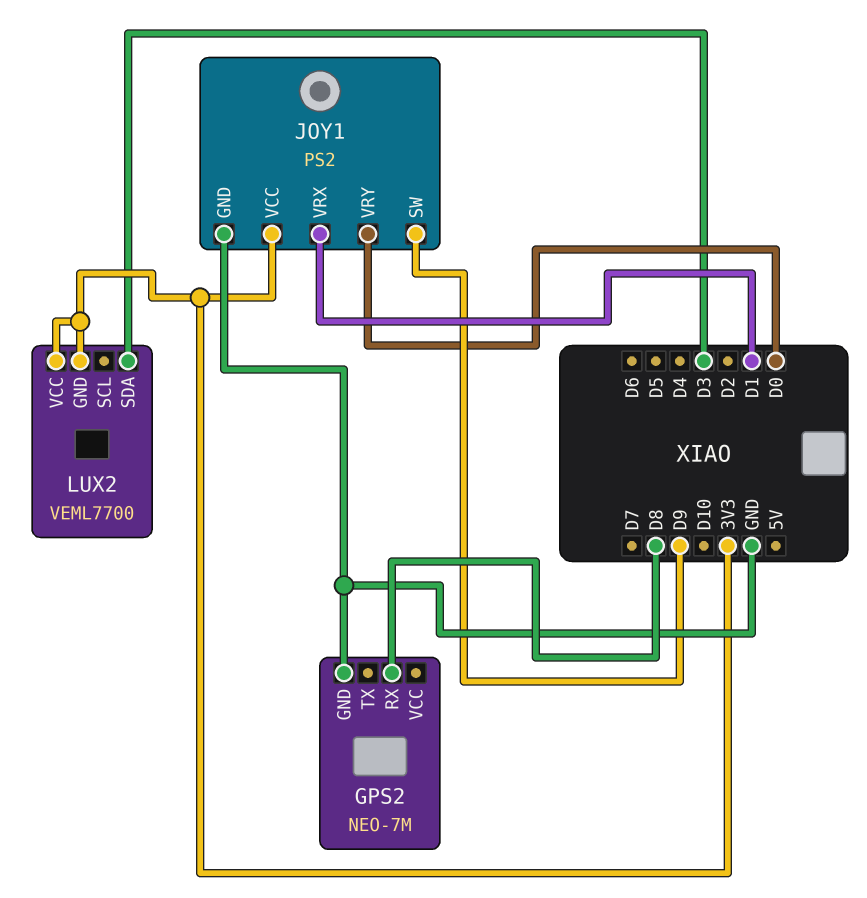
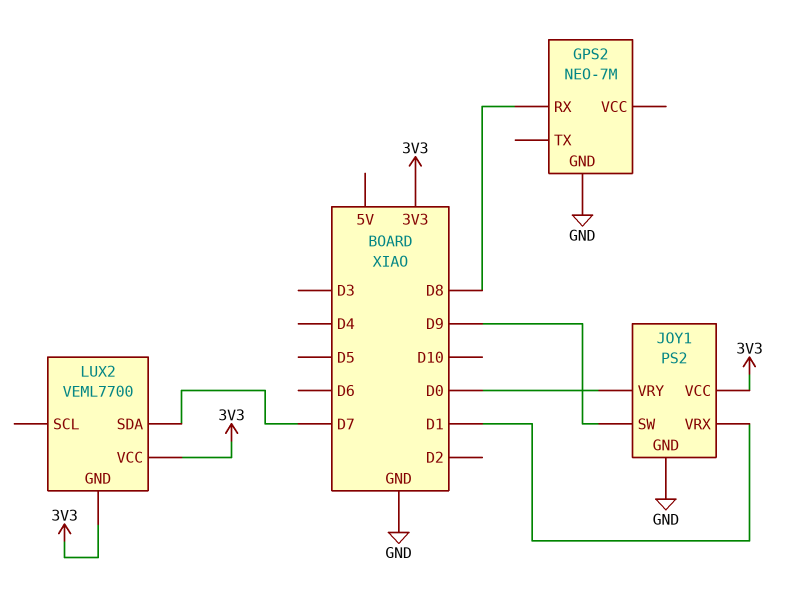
LUX2 pin SDA: D3 -> D7

